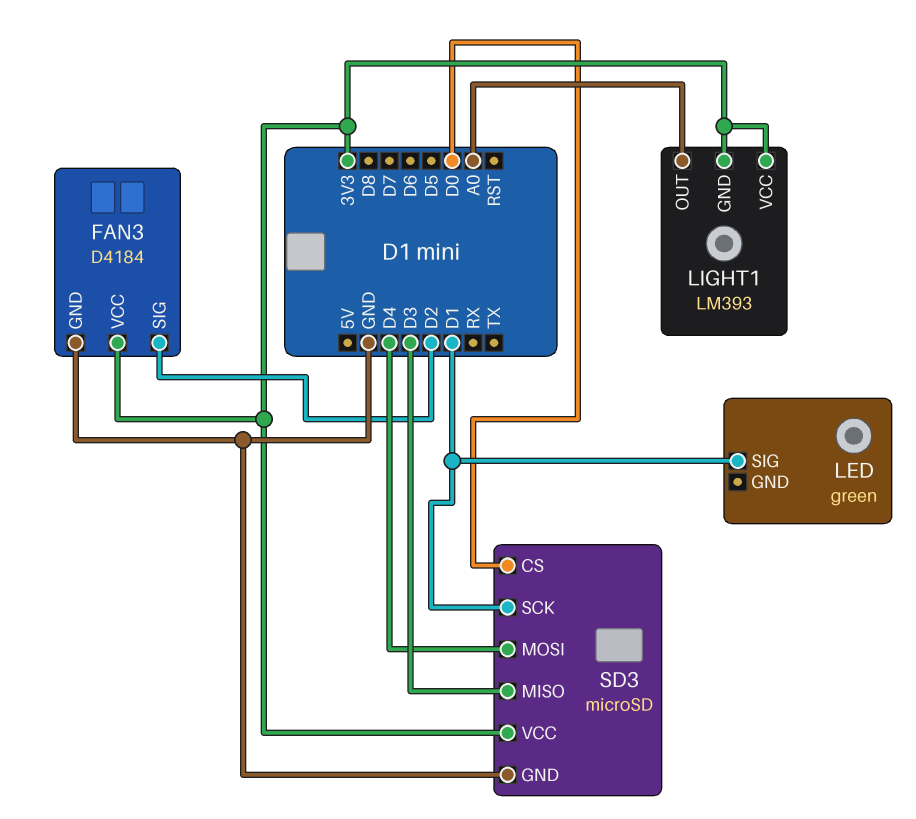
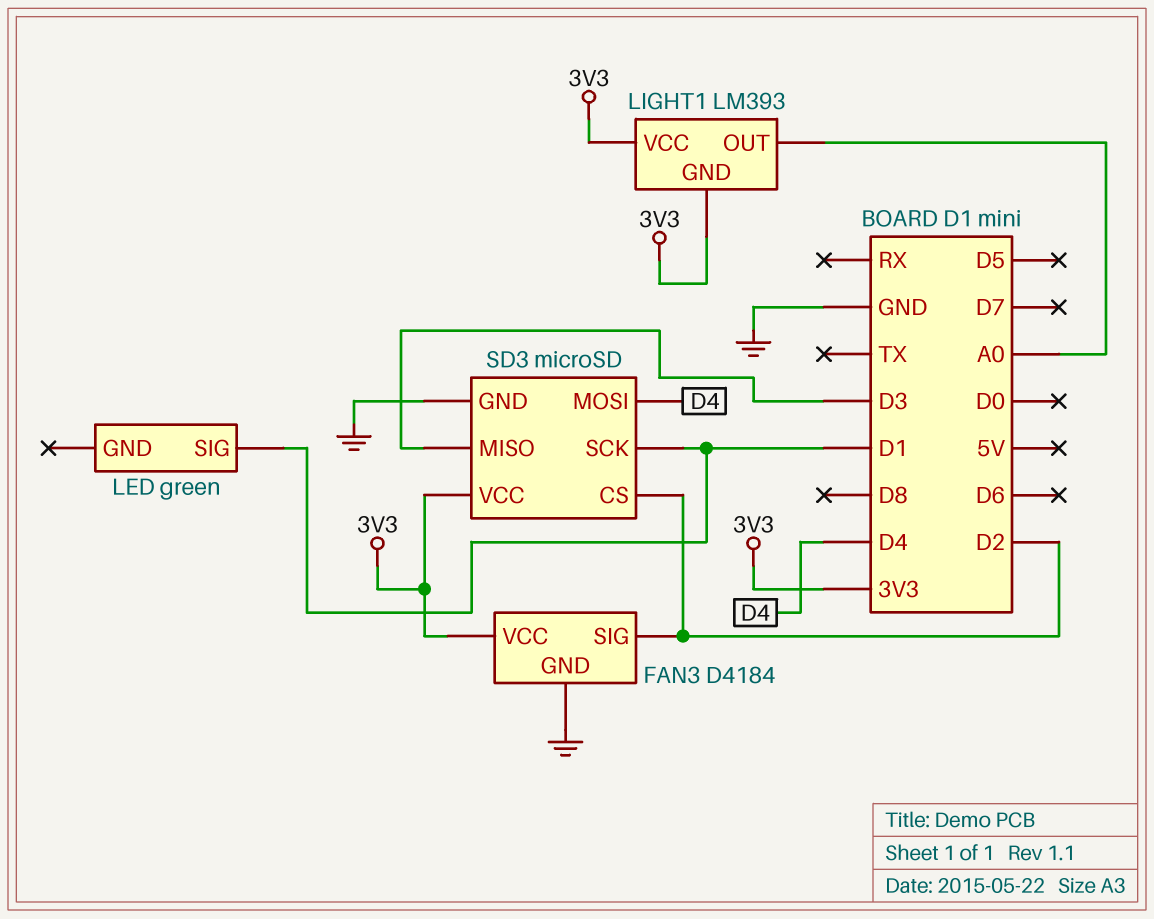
SD3 pin CS: D0 -> D2

